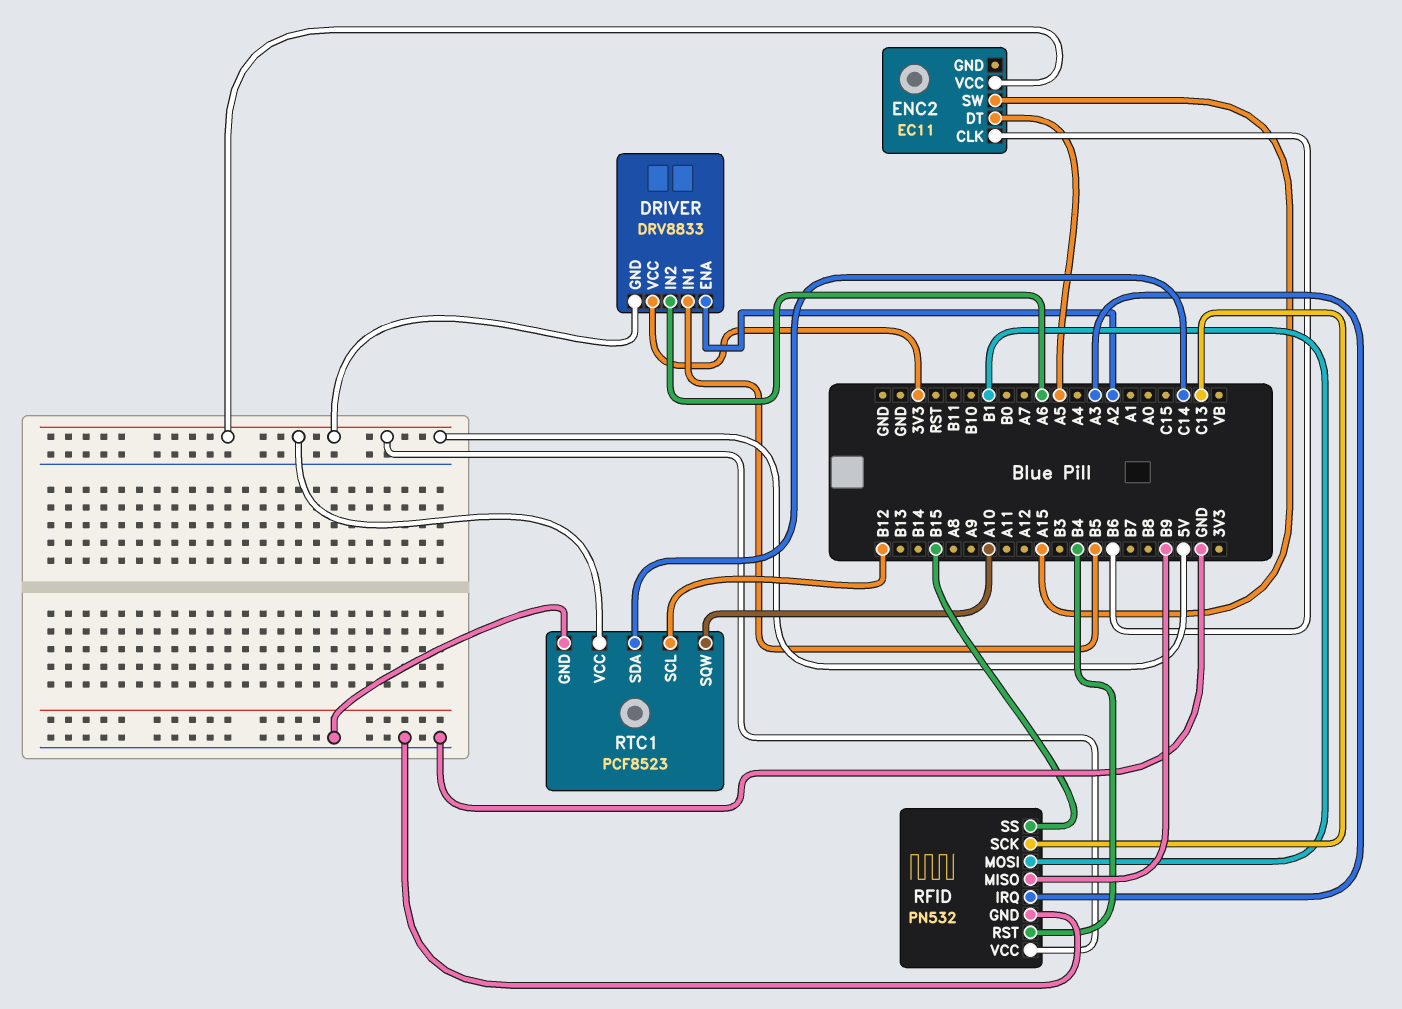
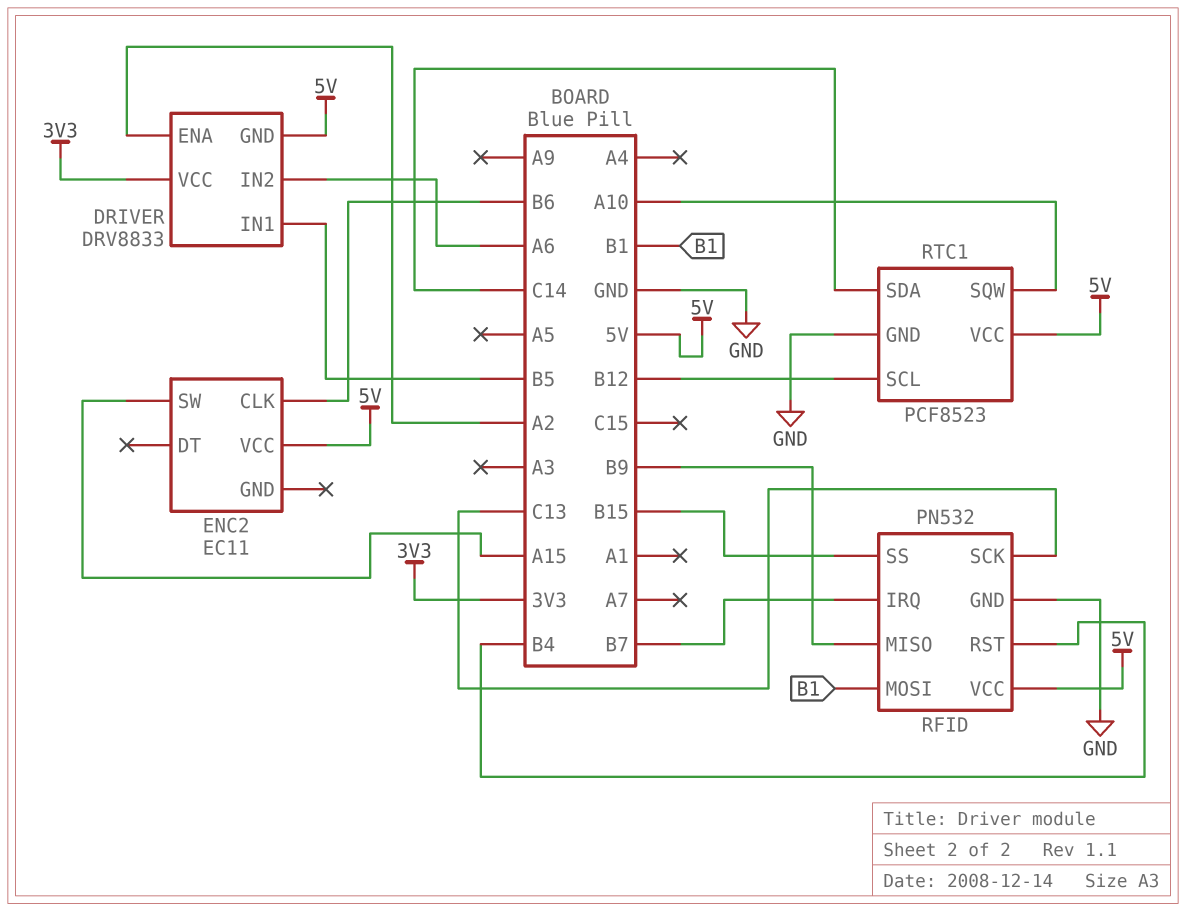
ENC2 pin DT: A5 -> none
RFID pin IRQ: A3 -> B7

